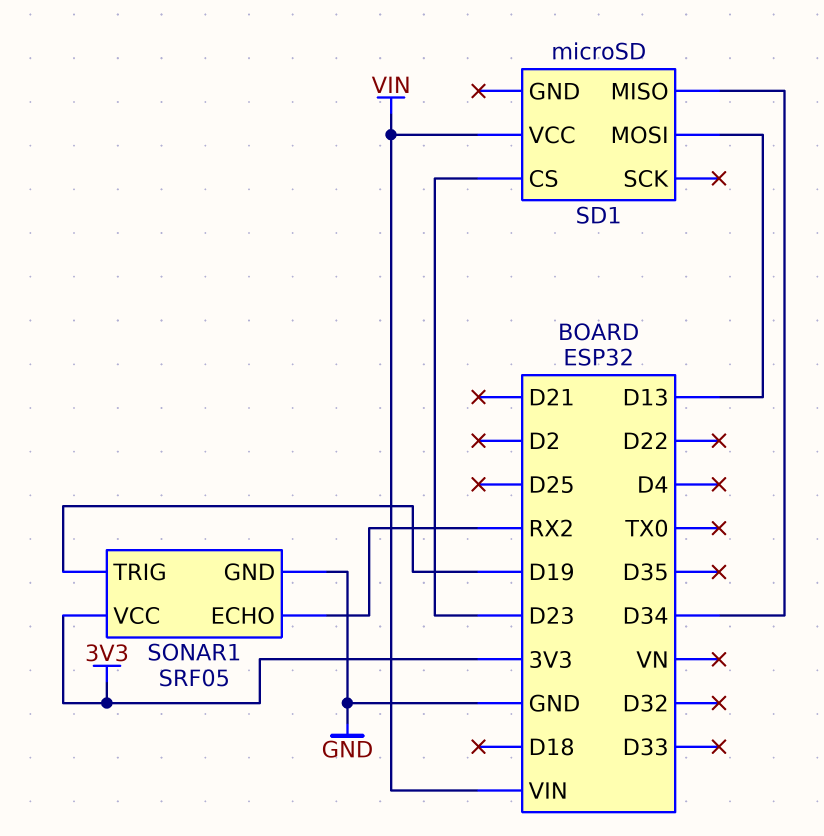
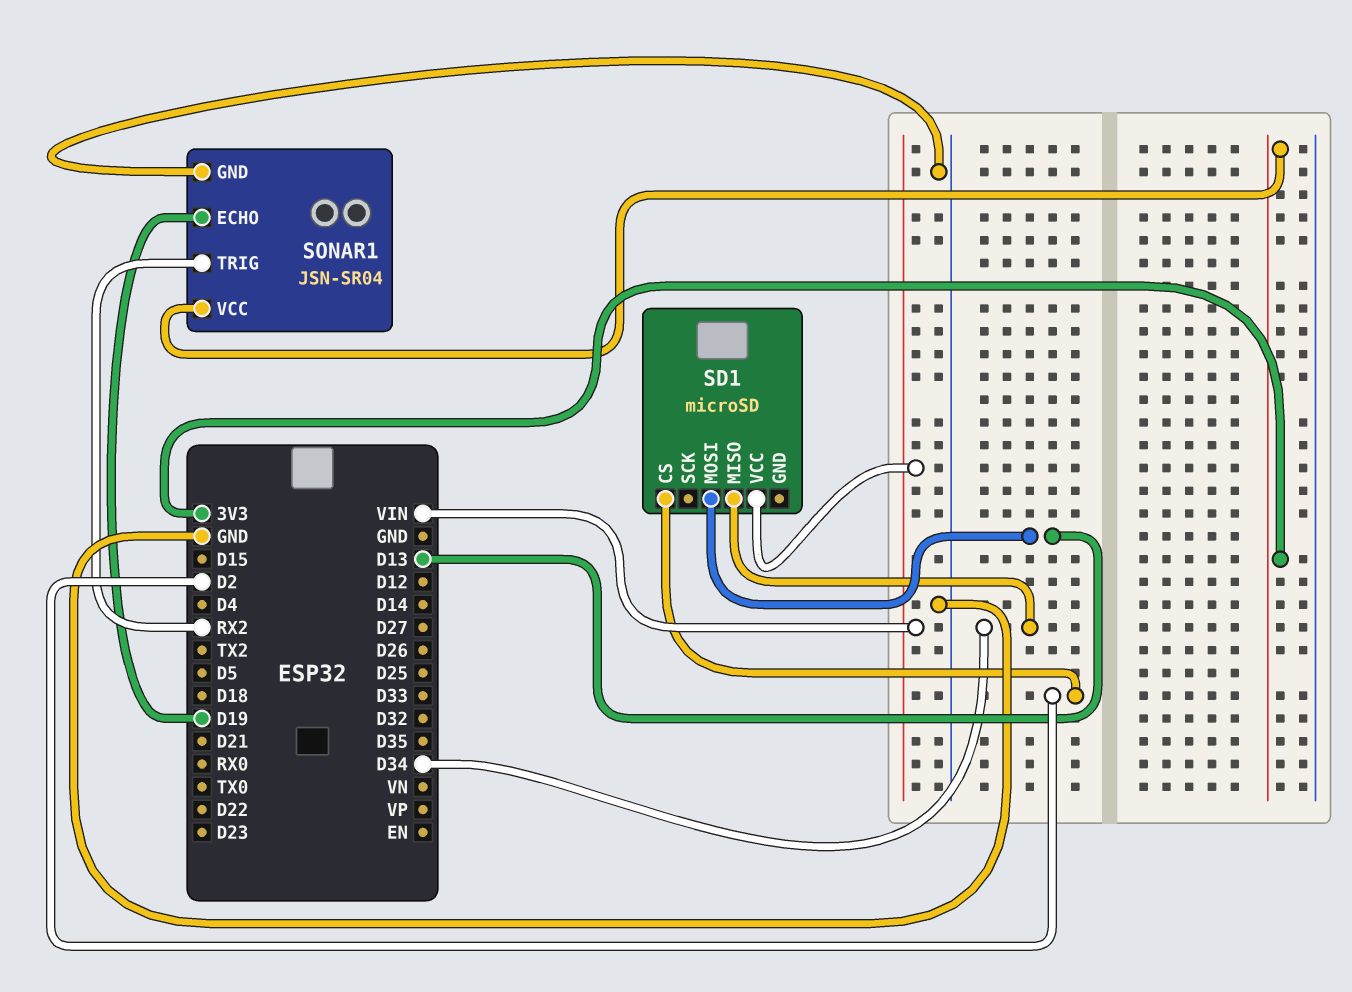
SD1 pin CS: D23 -> D2
SONAR1: SRF05 -> JSN-SR04
SONAR1 pin ECHO: RX2 -> D19
SONAR1 pin TRIG: D19 -> RX2

